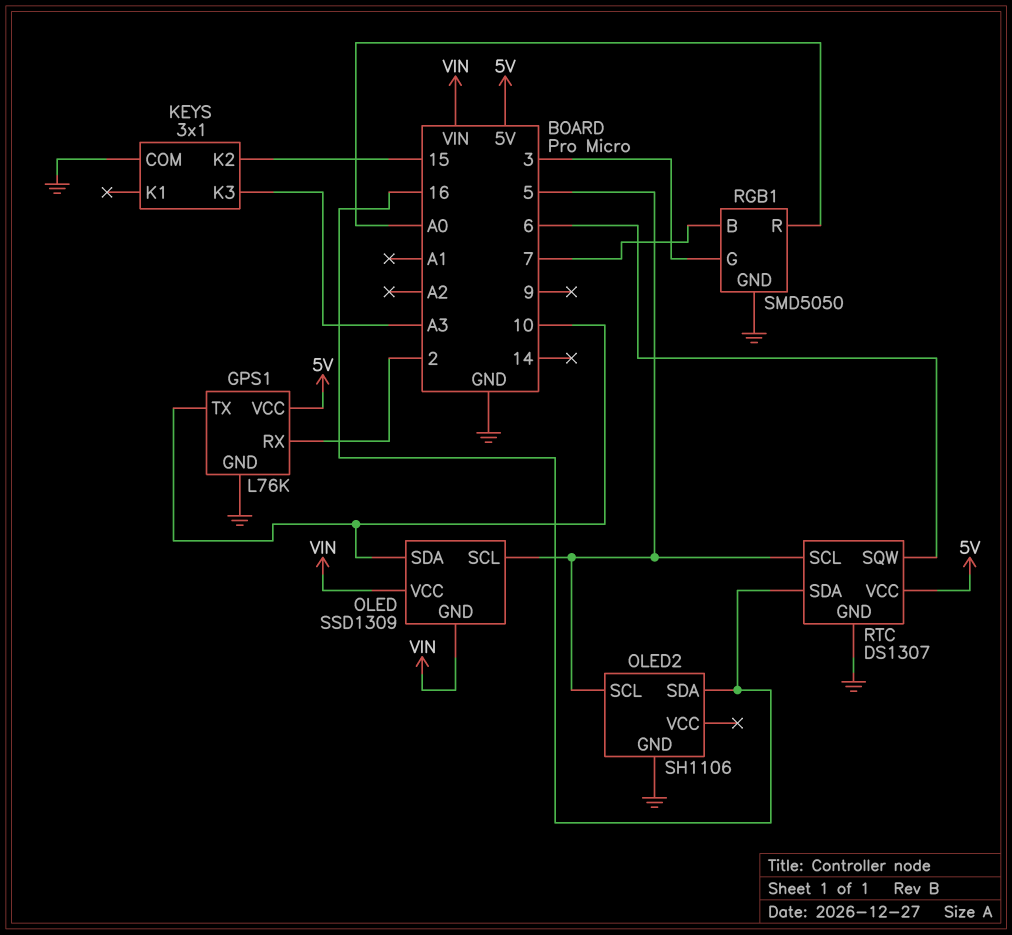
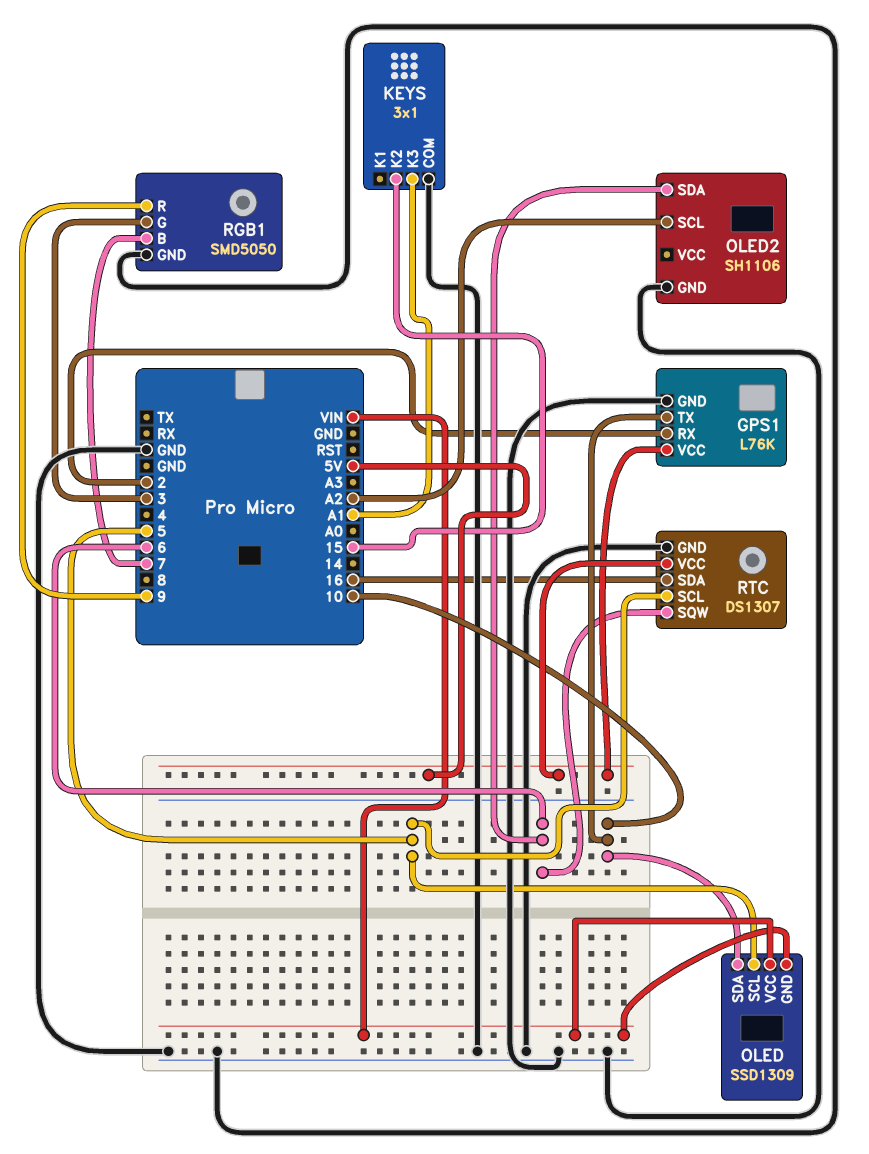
KEYS pin K3: A3 -> A1
OLED2 pin SCL: 5 -> A2
OLED2 pin SDA: 16 -> 6
RGB1 pin R: A0 -> 9

